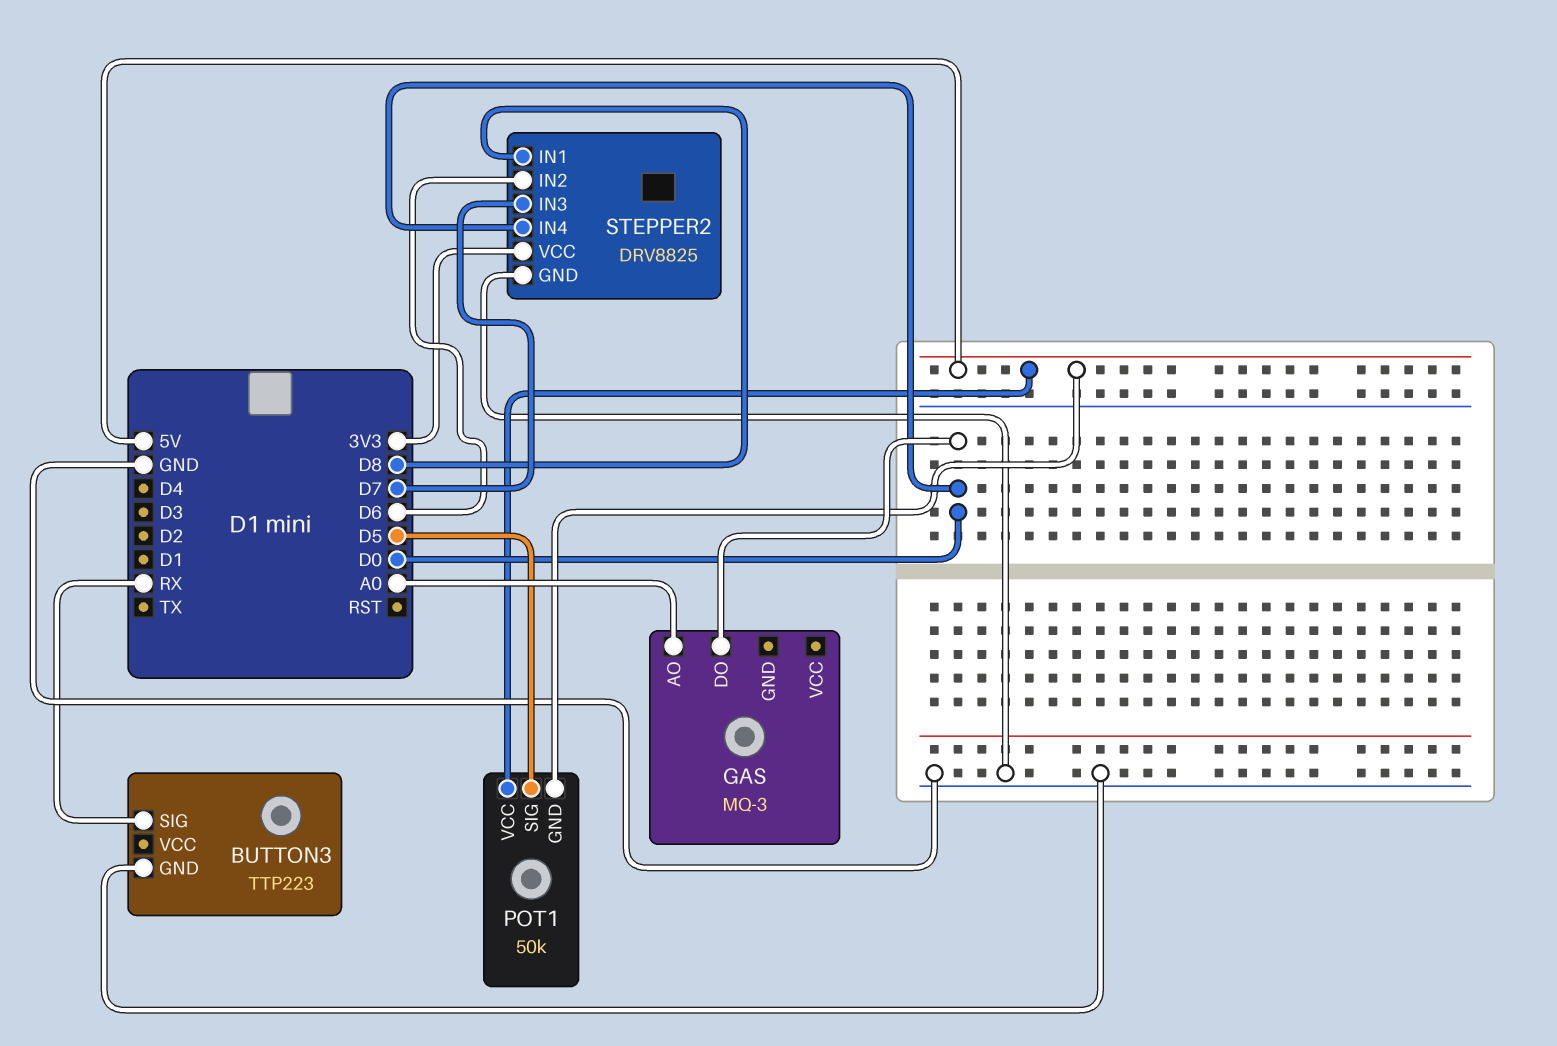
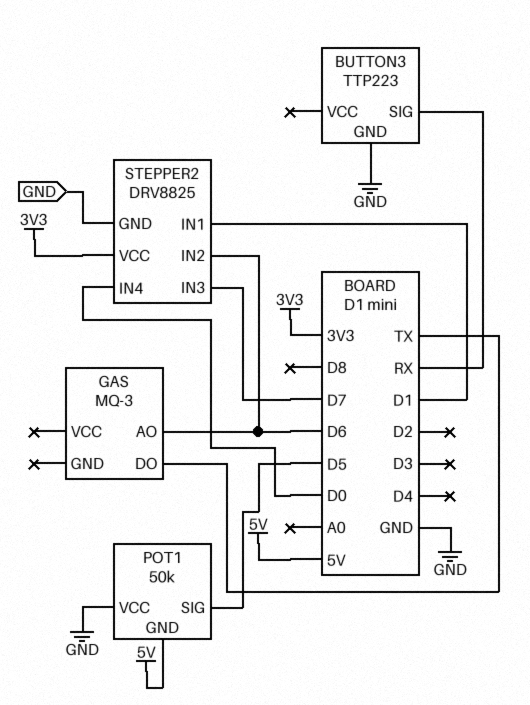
GAS pin AO: A0 -> D6
GAS pin DO: D0 -> TX
POT1 pin VCC: 5V -> GND
STEPPER2 pin IN1: D8 -> D1

